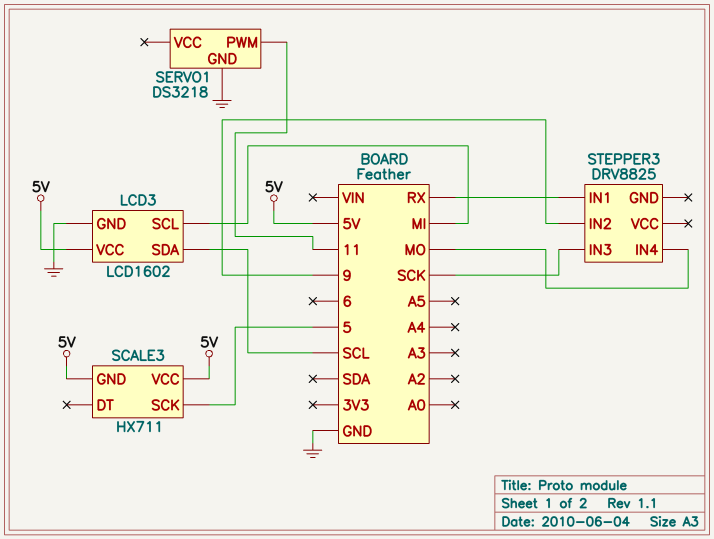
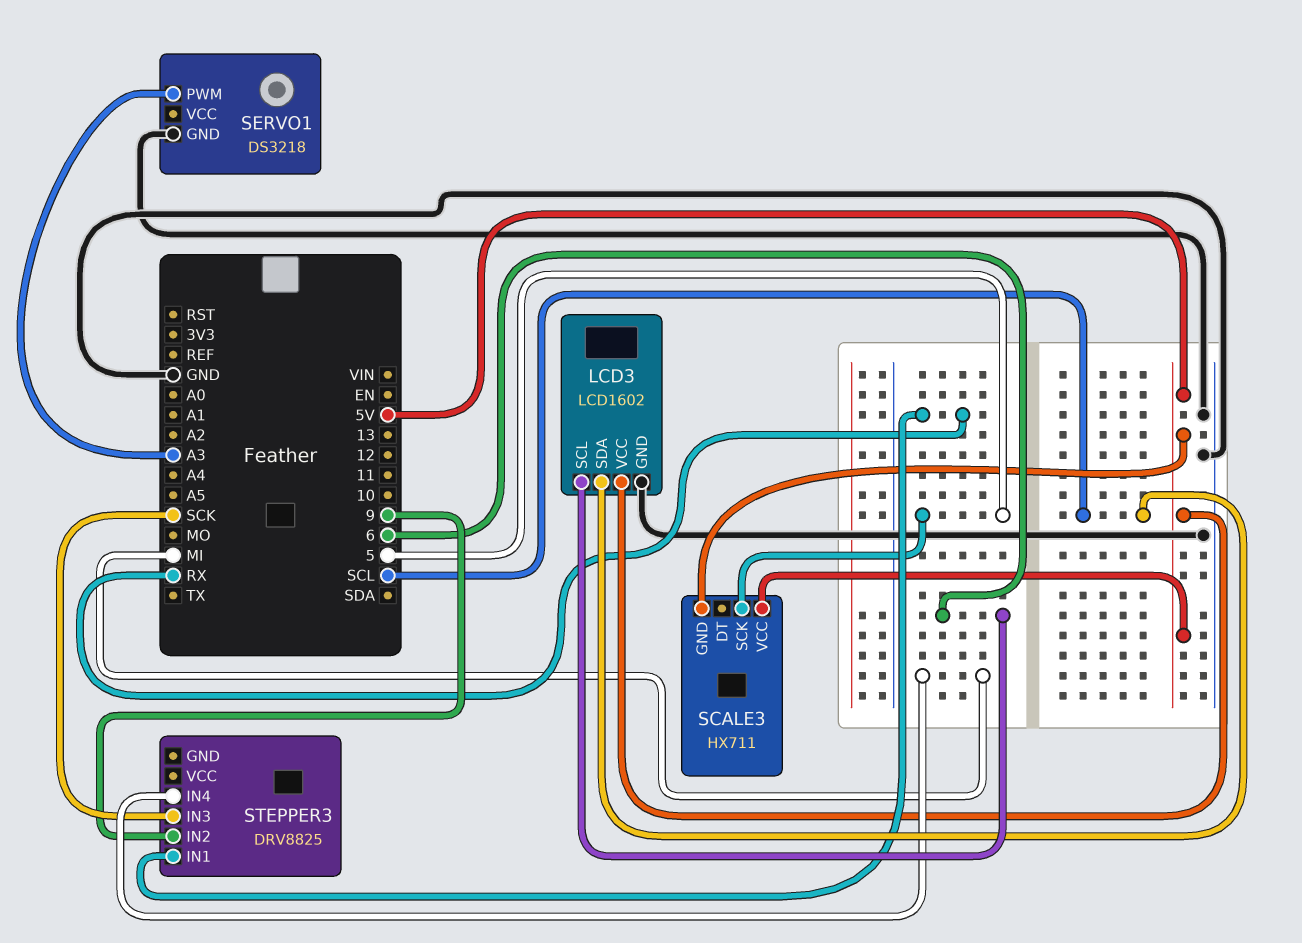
LCD3 pin SCL: MI -> 6
SERVO1 pin PWM: 11 -> A3
STEPPER3 pin IN4: MO -> MI

